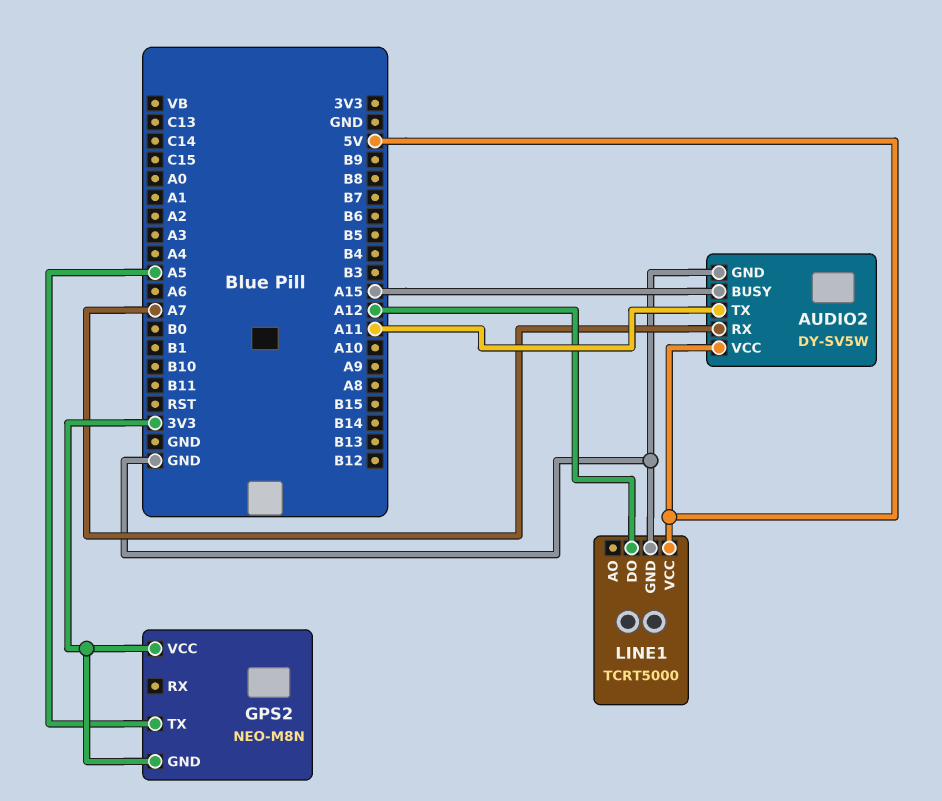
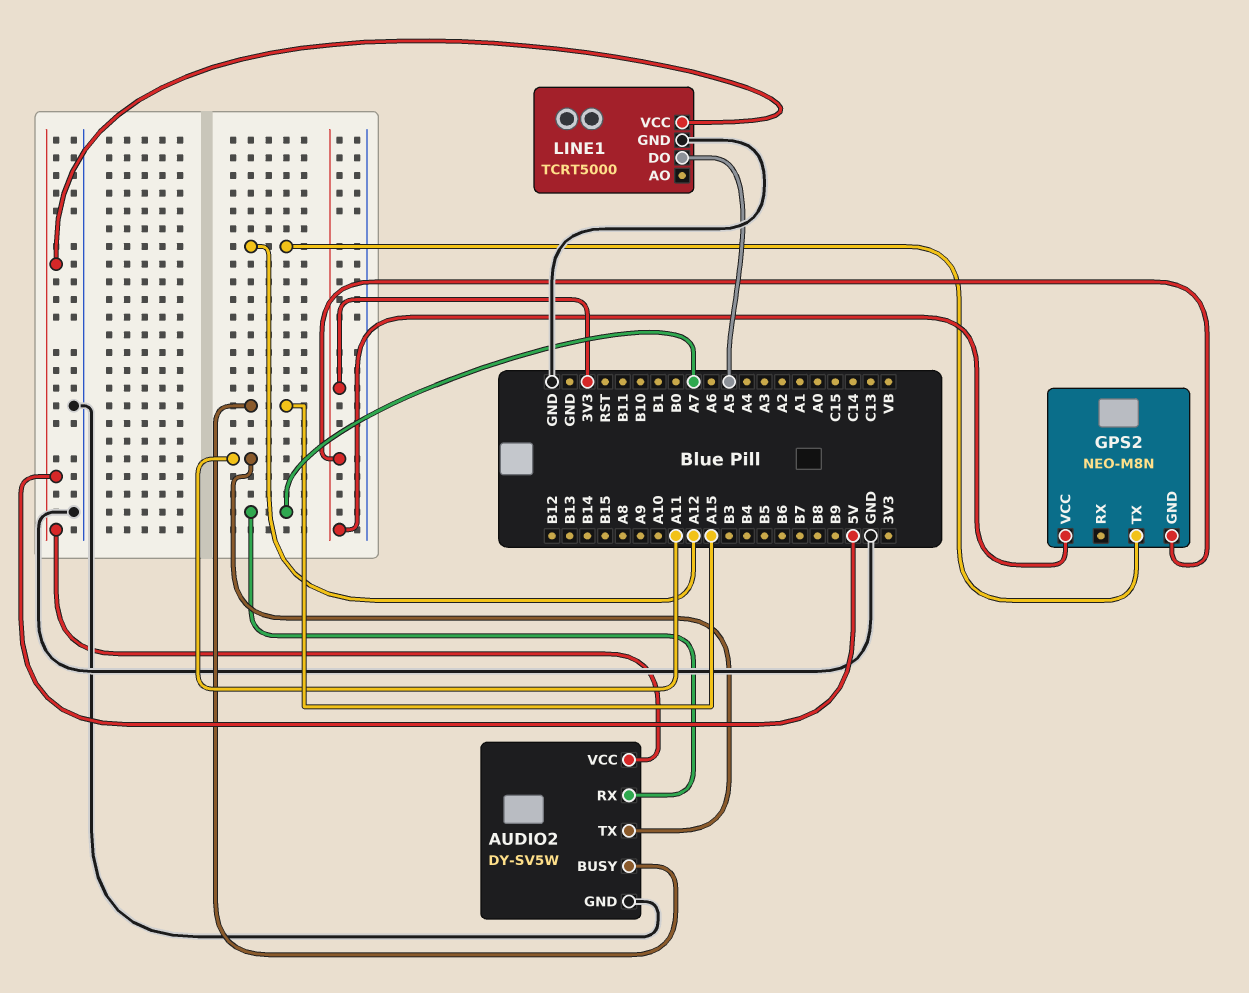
GPS2 pin TX: A5 -> A12
LINE1 pin DO: A12 -> A5

